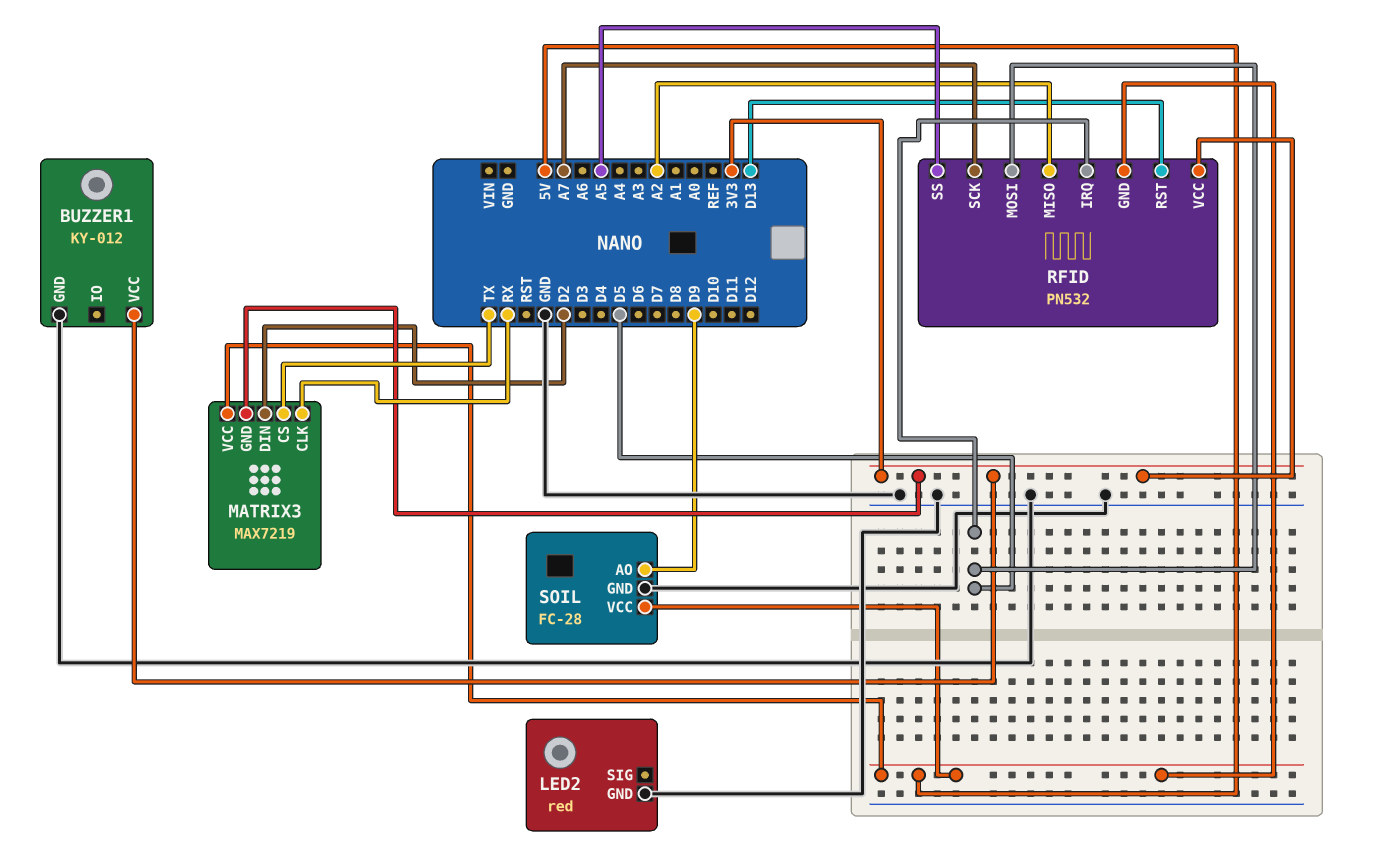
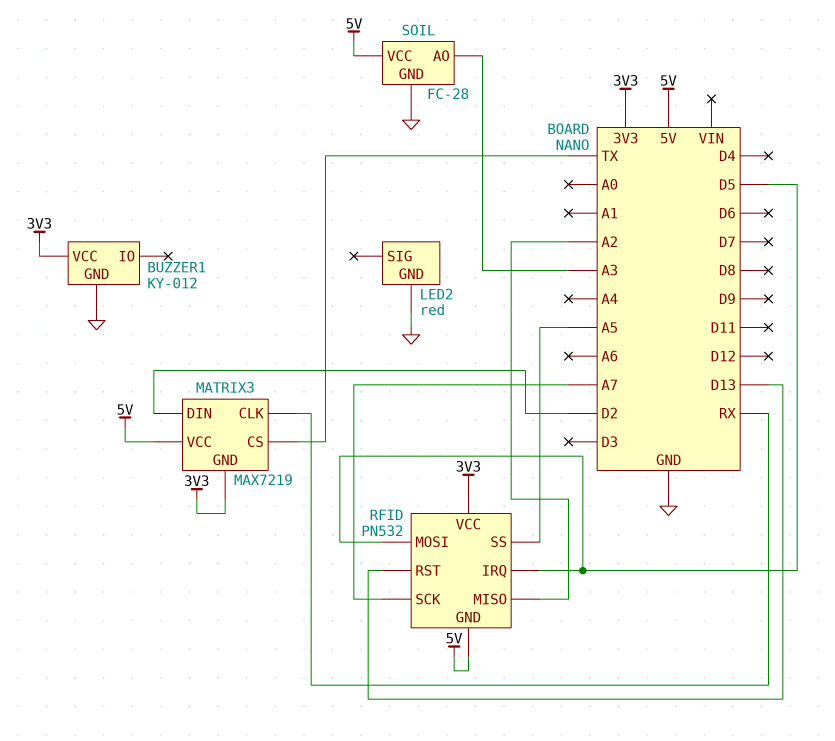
SOIL pin AO: D9 -> A3

